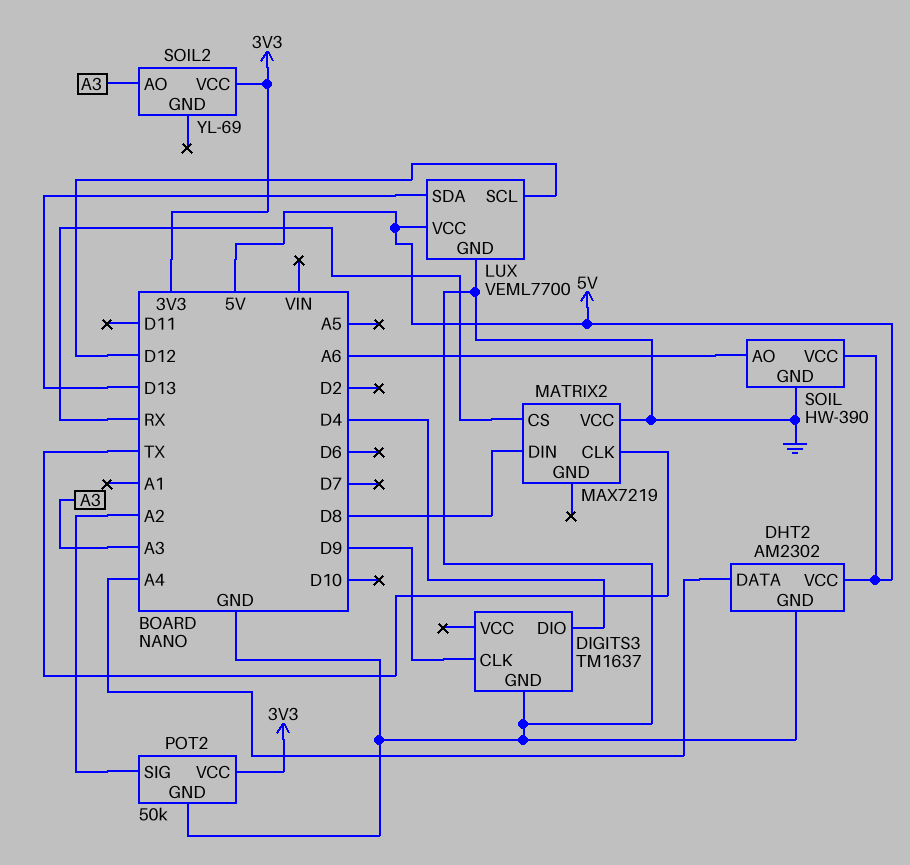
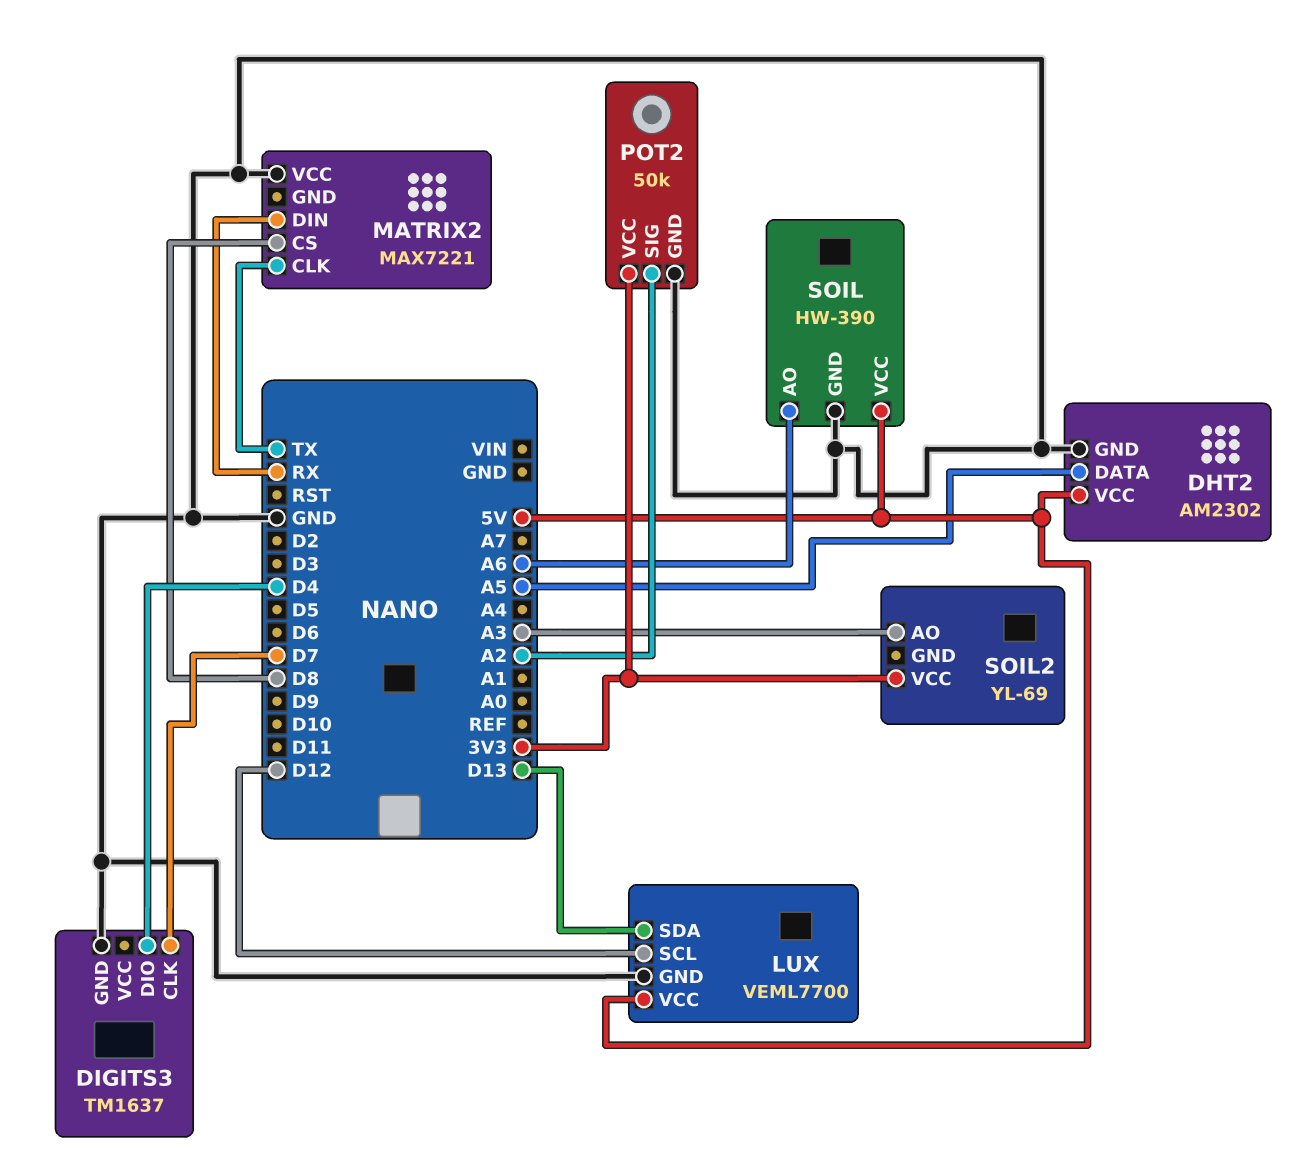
DHT2 pin DATA: A4 -> A5
DIGITS3 pin CLK: D9 -> D7
MATRIX2: MAX7219 -> MAX7221
MATRIX2 pin CS: RX -> D8
MATRIX2 pin DIN: D8 -> RX

